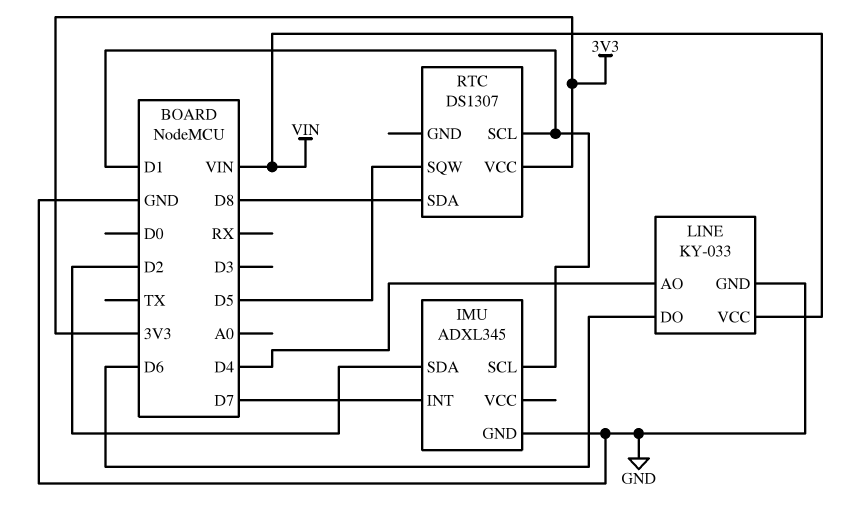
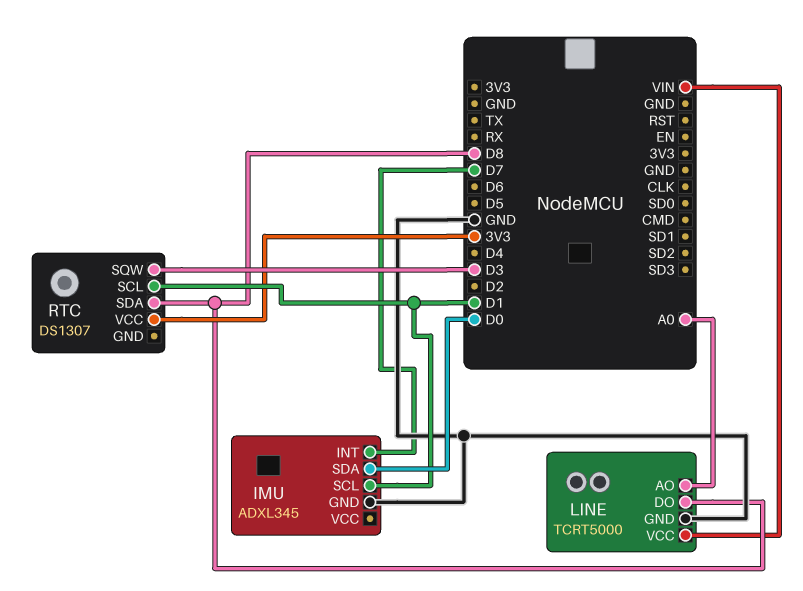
IMU pin SDA: D2 -> D0
LINE: KY-033 -> TCRT5000
LINE pin AO: D4 -> A0
LINE pin DO: D6 -> D8
RTC pin SQW: D5 -> D3

